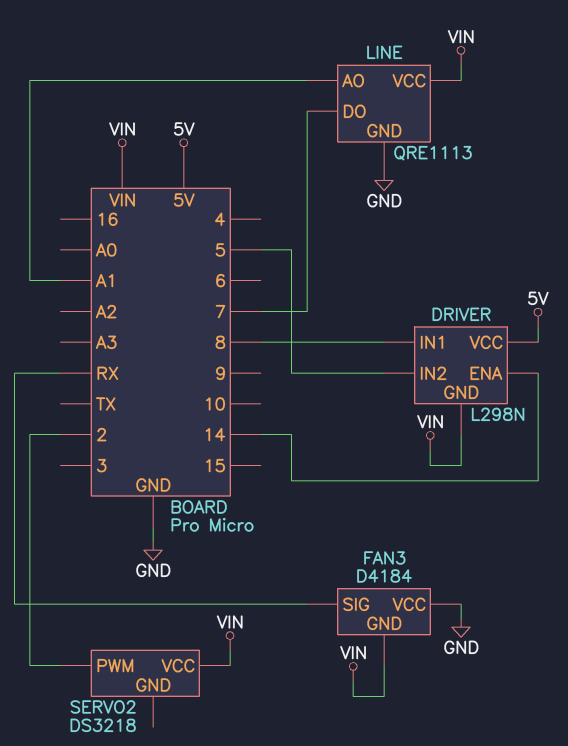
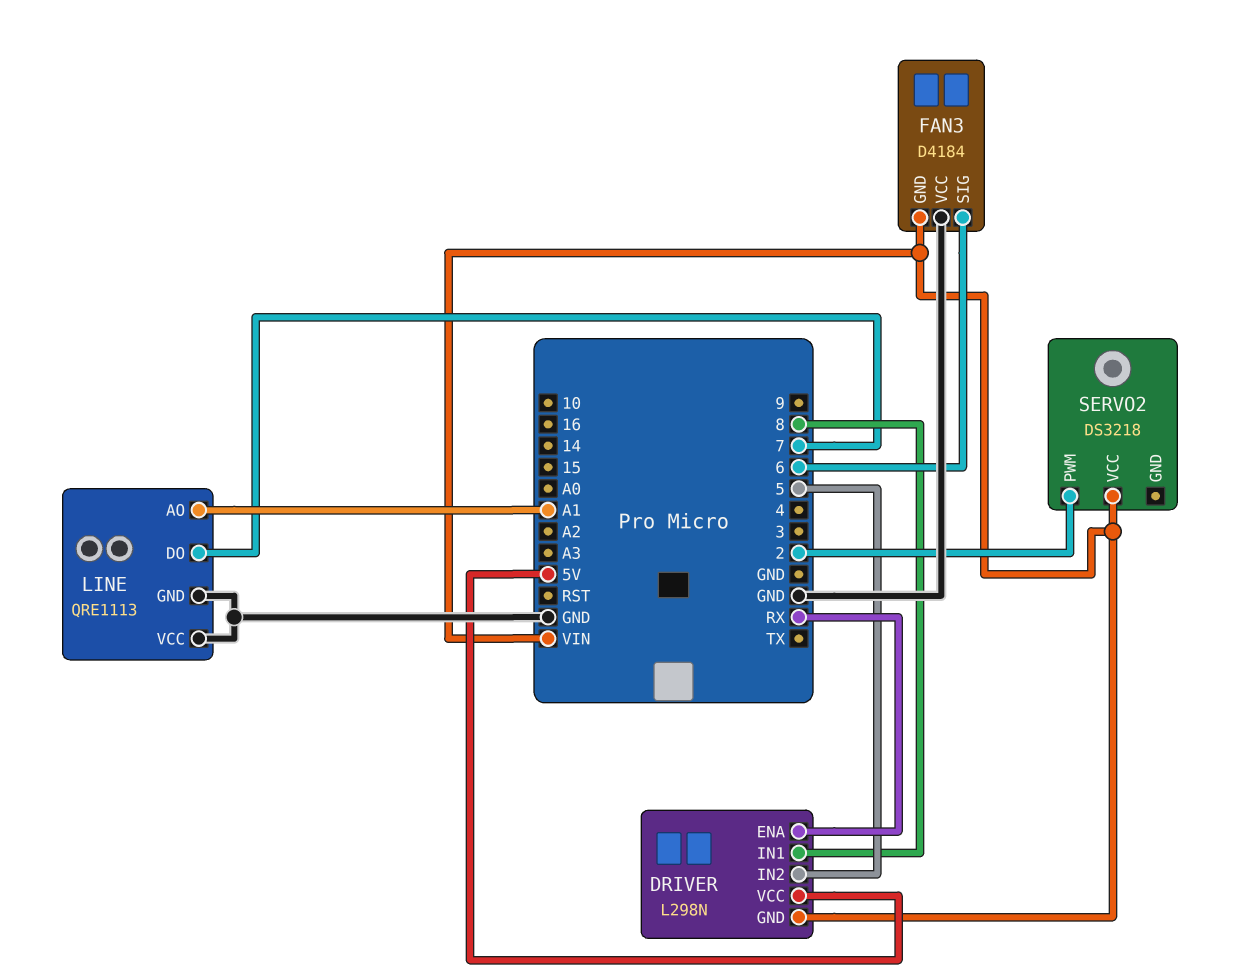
DRIVER pin ENA: 14 -> RX
FAN3 pin SIG: RX -> 6
LINE pin VCC: VIN -> GND

